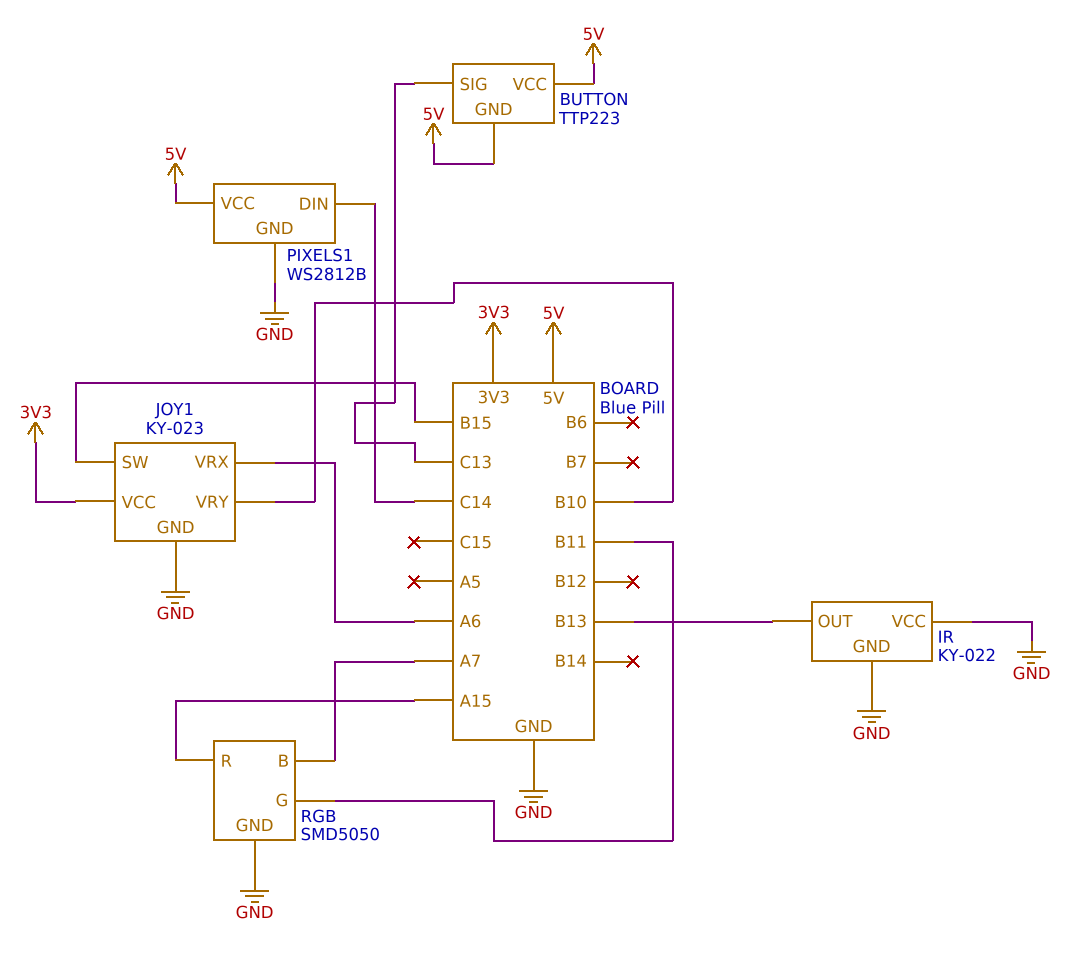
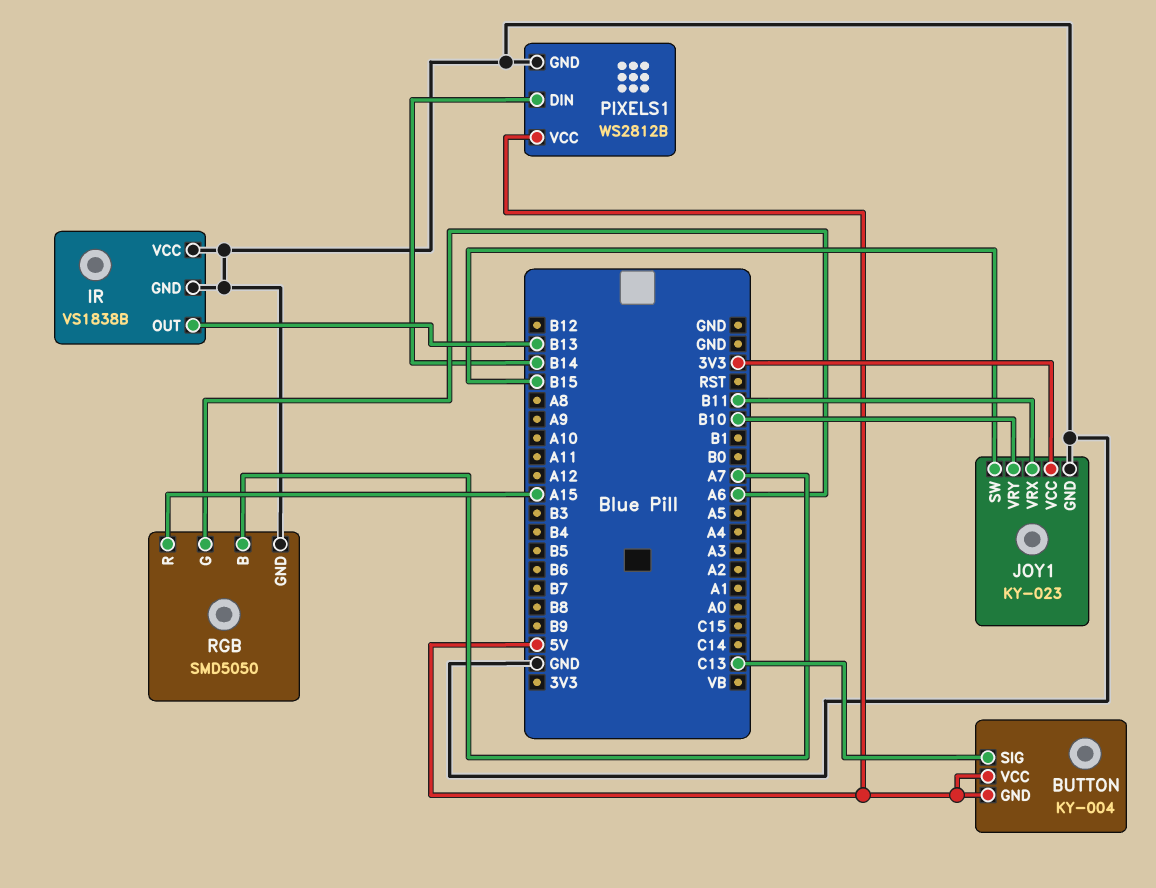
BUTTON: TTP223 -> KY-004
IR: KY-022 -> VS1838B
JOY1 pin VRX: A6 -> B11
PIXELS1 pin DIN: C14 -> B14
RGB pin G: B11 -> A6

